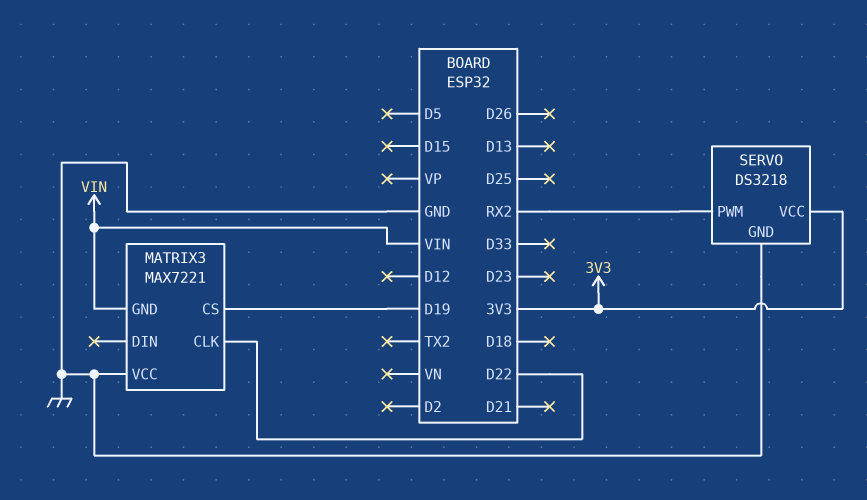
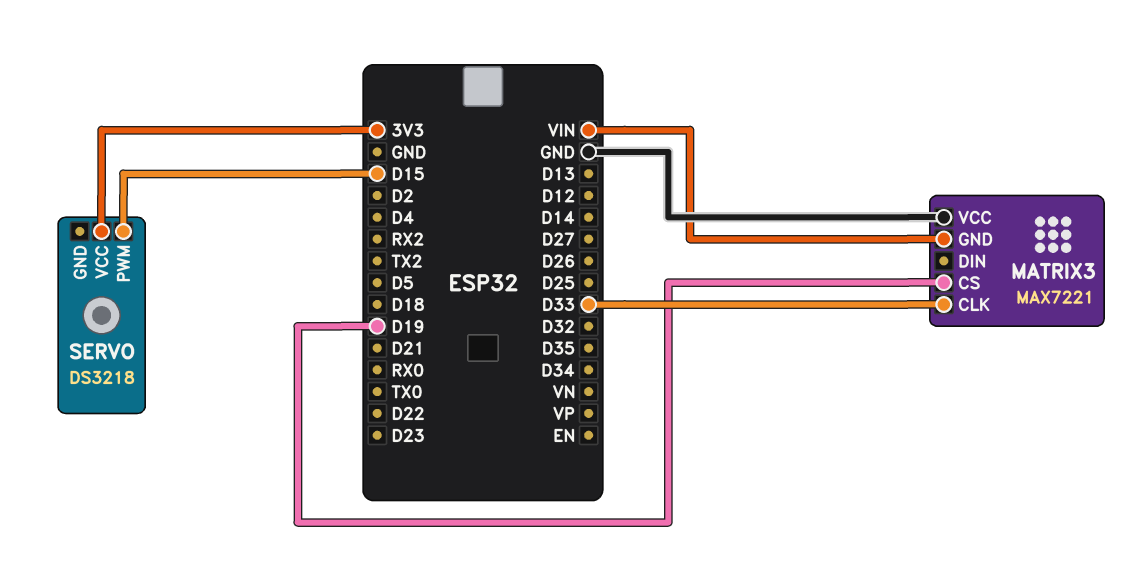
MATRIX3 pin CLK: D22 -> D33
SERVO pin GND: GND -> none
SERVO pin PWM: RX2 -> D15

